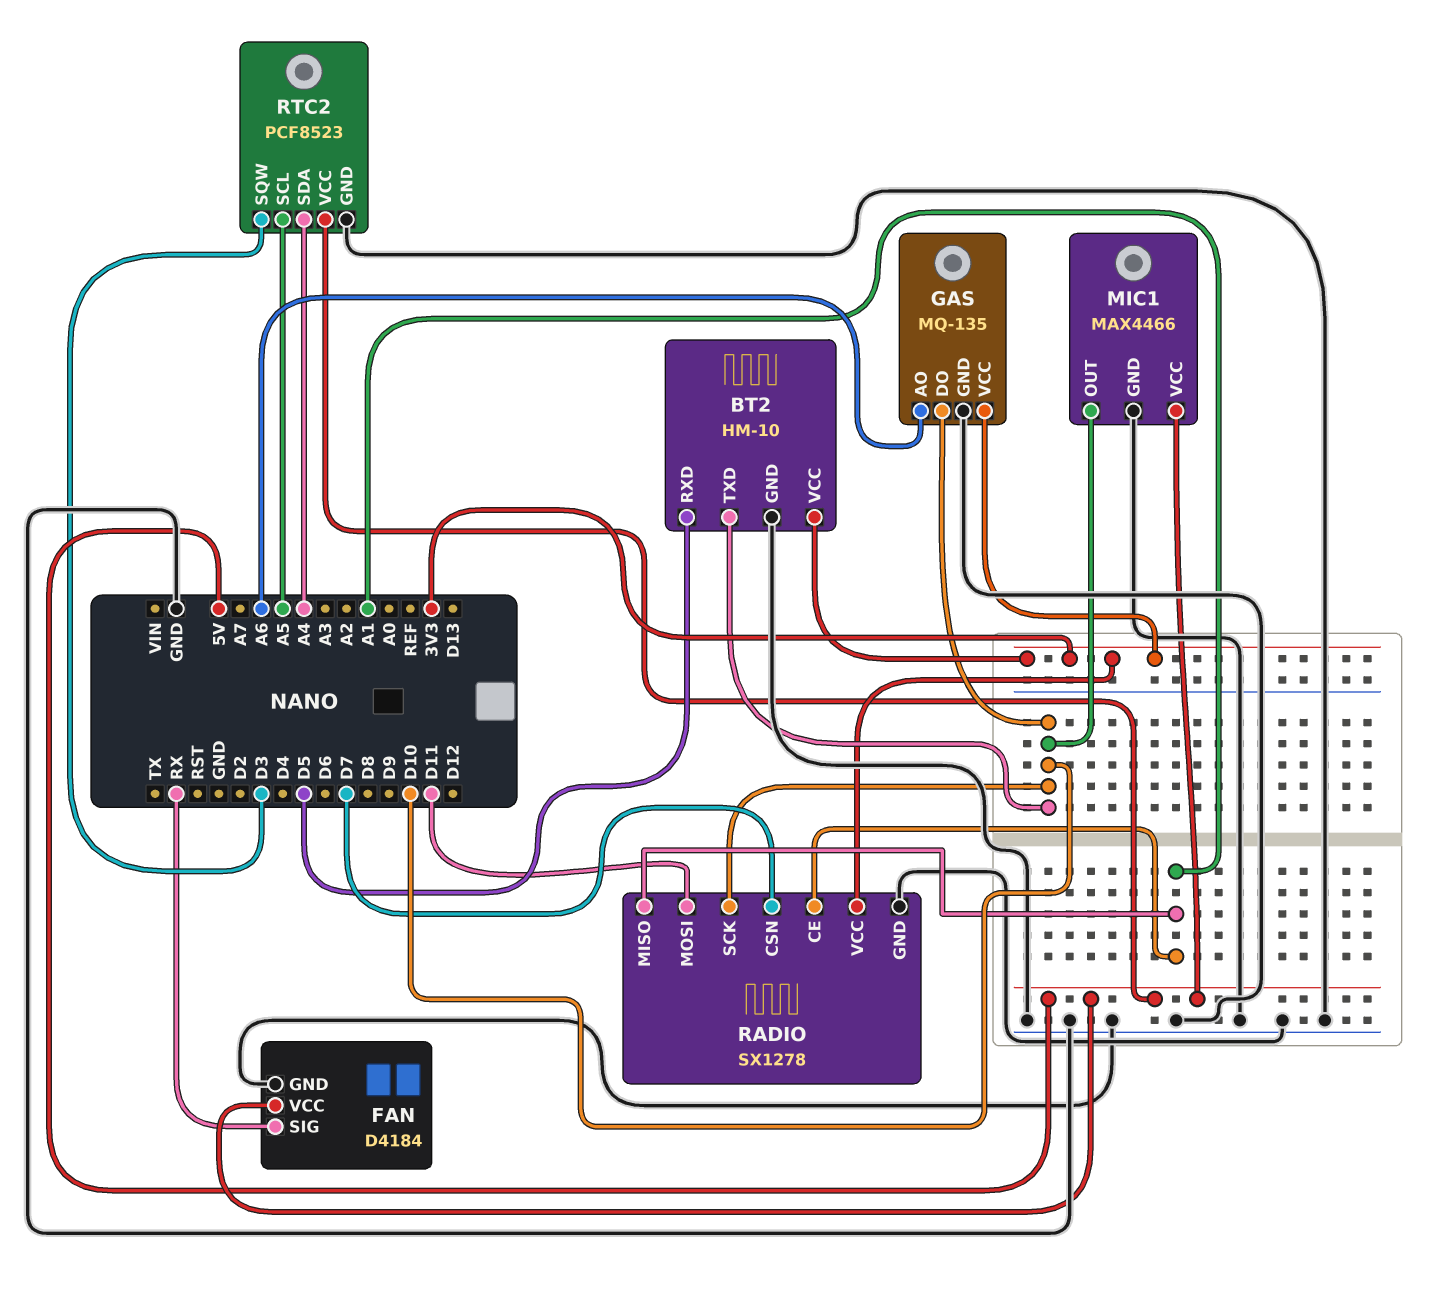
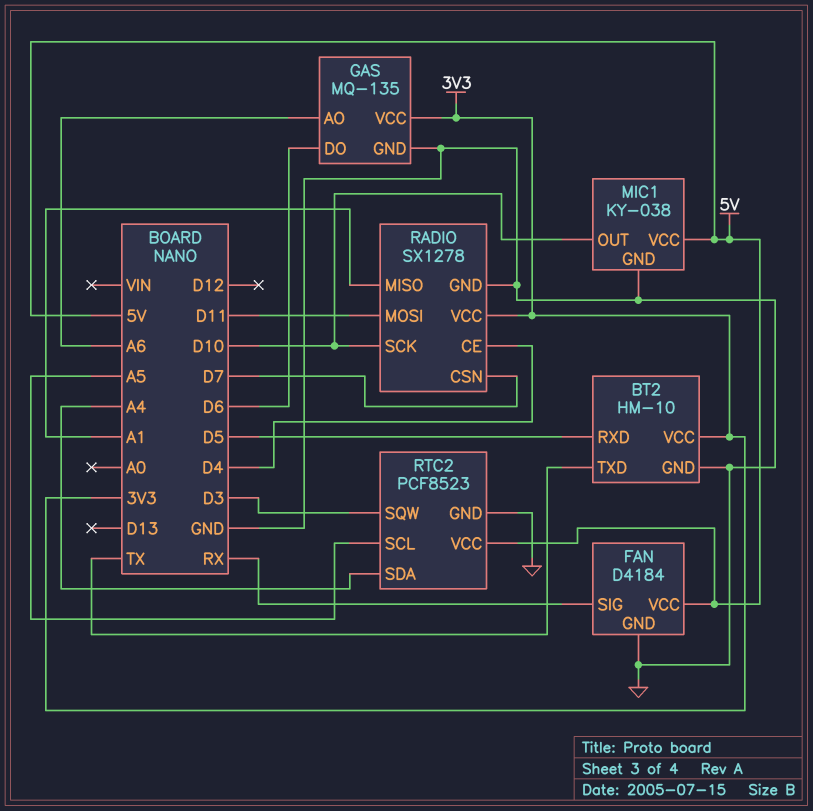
BT2 pin TXD: D10 -> TX
GAS pin DO: D10 -> D6
MIC1: MAX4466 -> KY-038
RADIO pin CE: A1 -> D4

